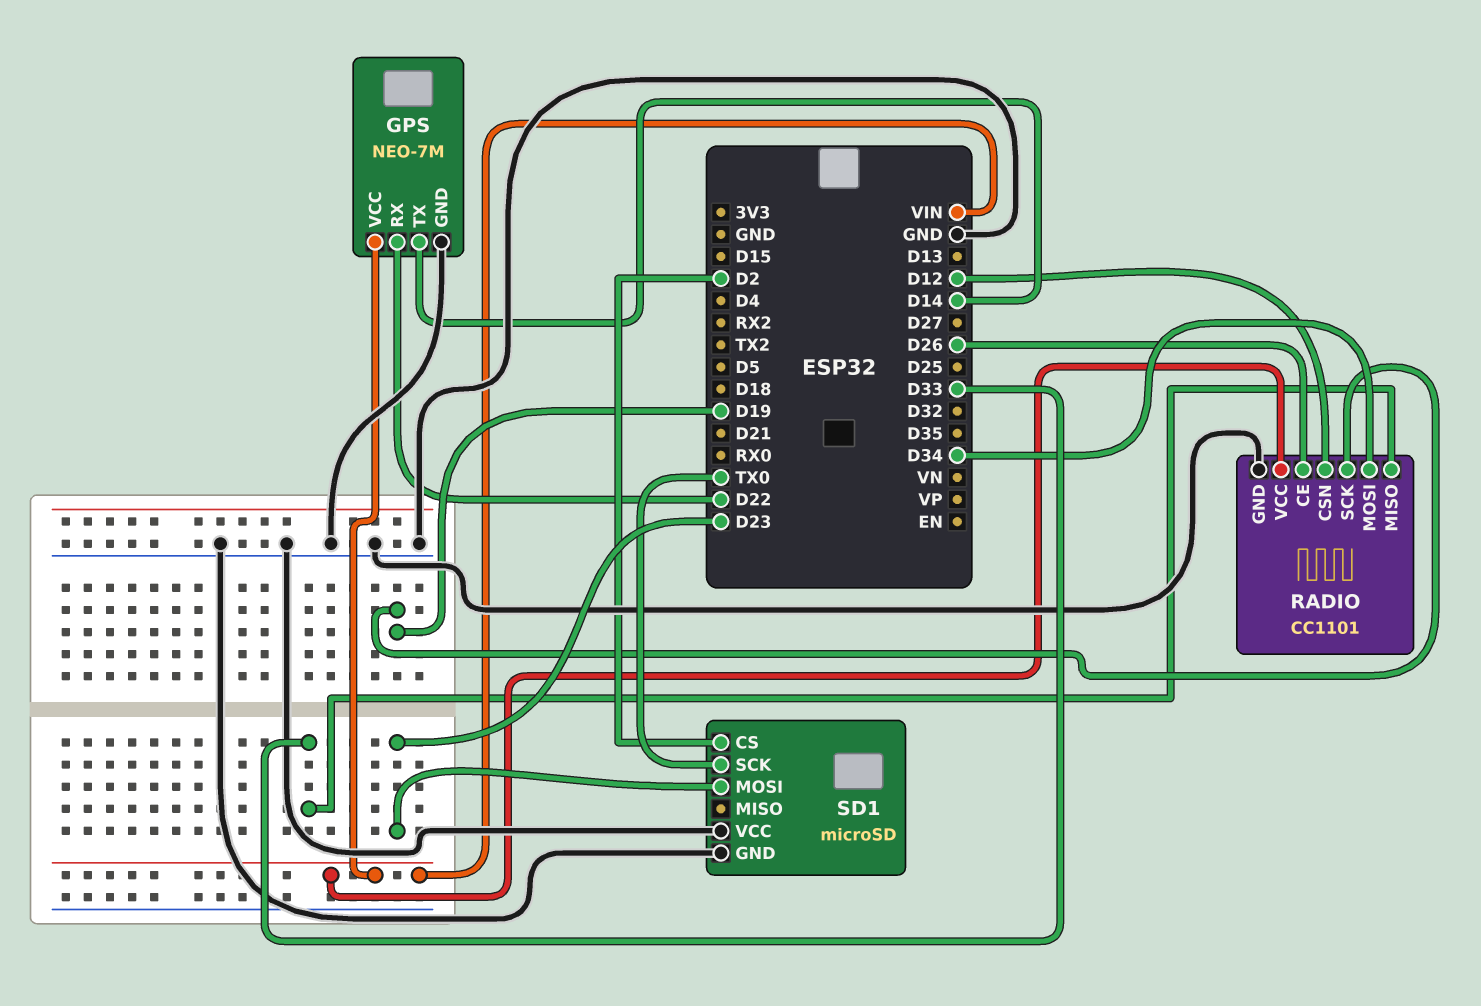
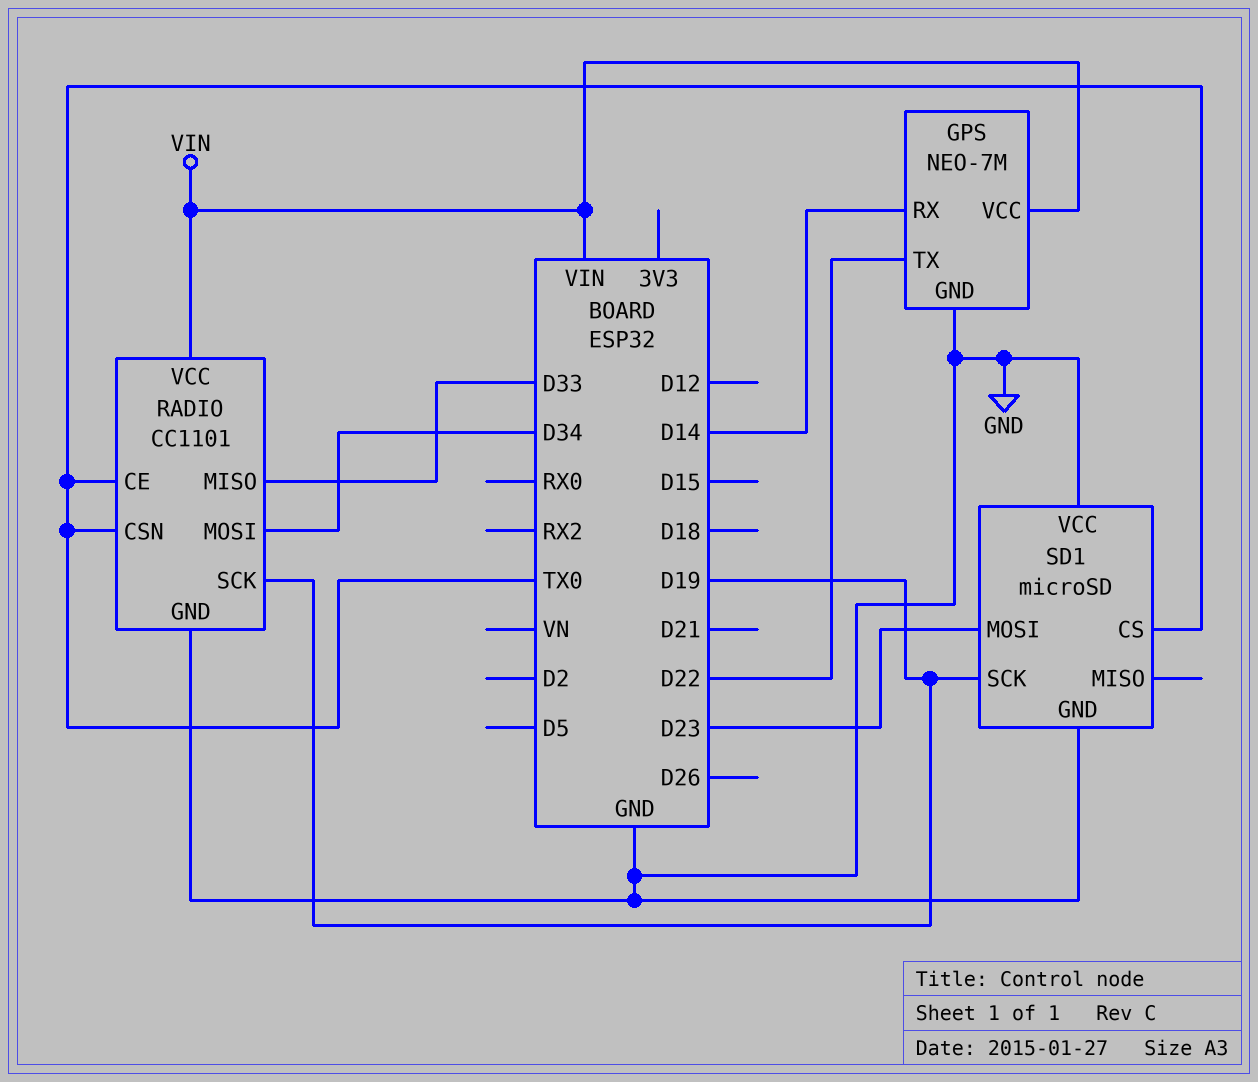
GPS pin RX: D22 -> D14
GPS pin TX: D14 -> D22
RADIO pin CE: D26 -> TX0
RADIO pin CSN: D12 -> TX0
SD1 pin CS: D2 -> TX0
SD1 pin SCK: TX0 -> D19

